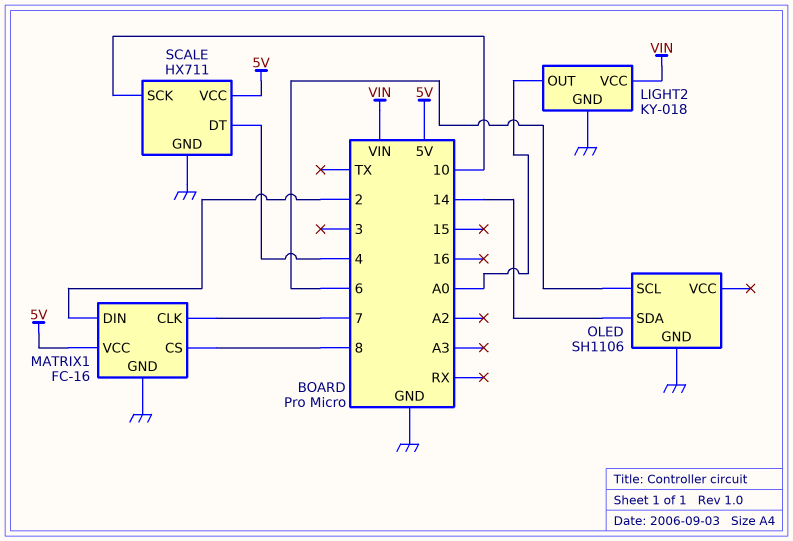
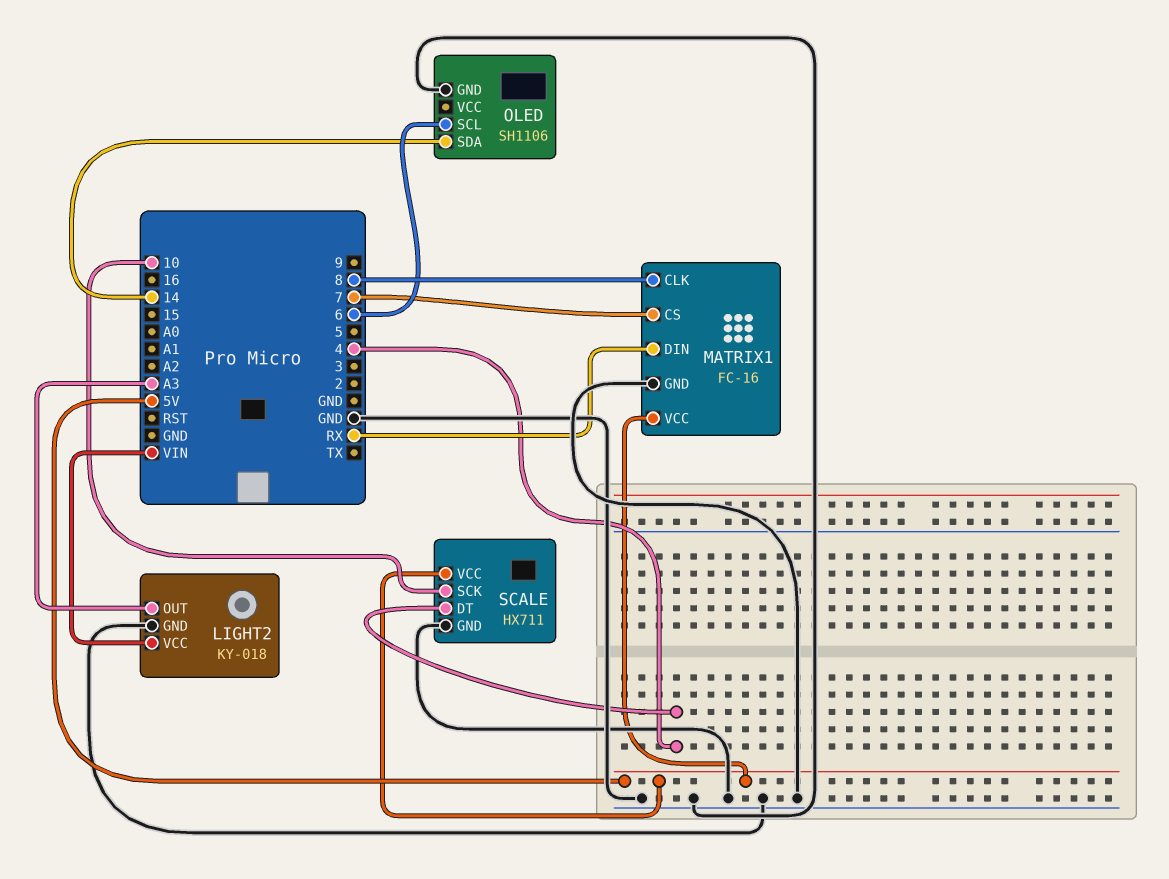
LIGHT2 pin OUT: A0 -> A3
MATRIX1 pin CLK: 7 -> 8
MATRIX1 pin CS: 8 -> 7
MATRIX1 pin DIN: 2 -> RX

